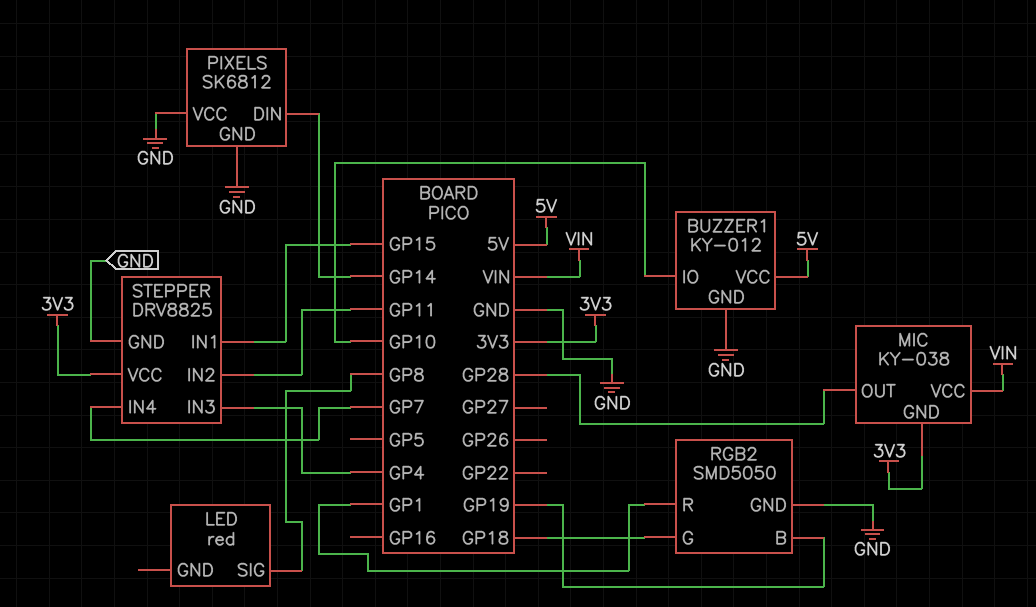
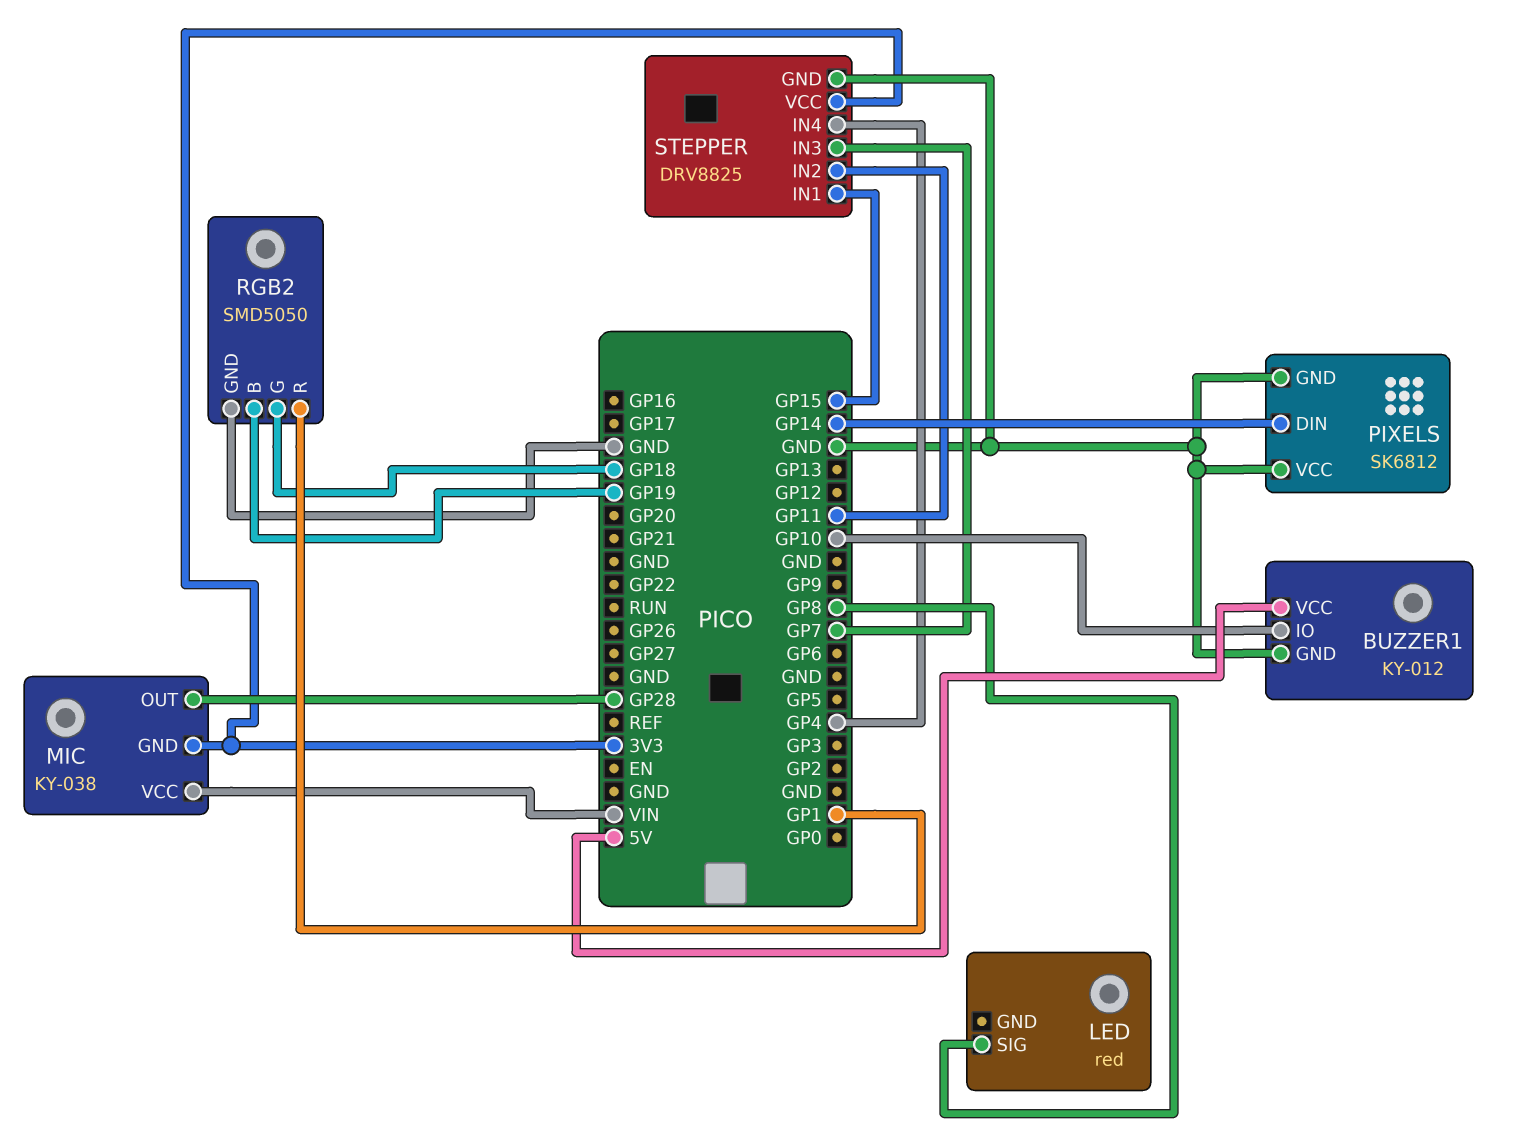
STEPPER pin IN3: GP4 -> GP7
STEPPER pin IN4: GP7 -> GP4

